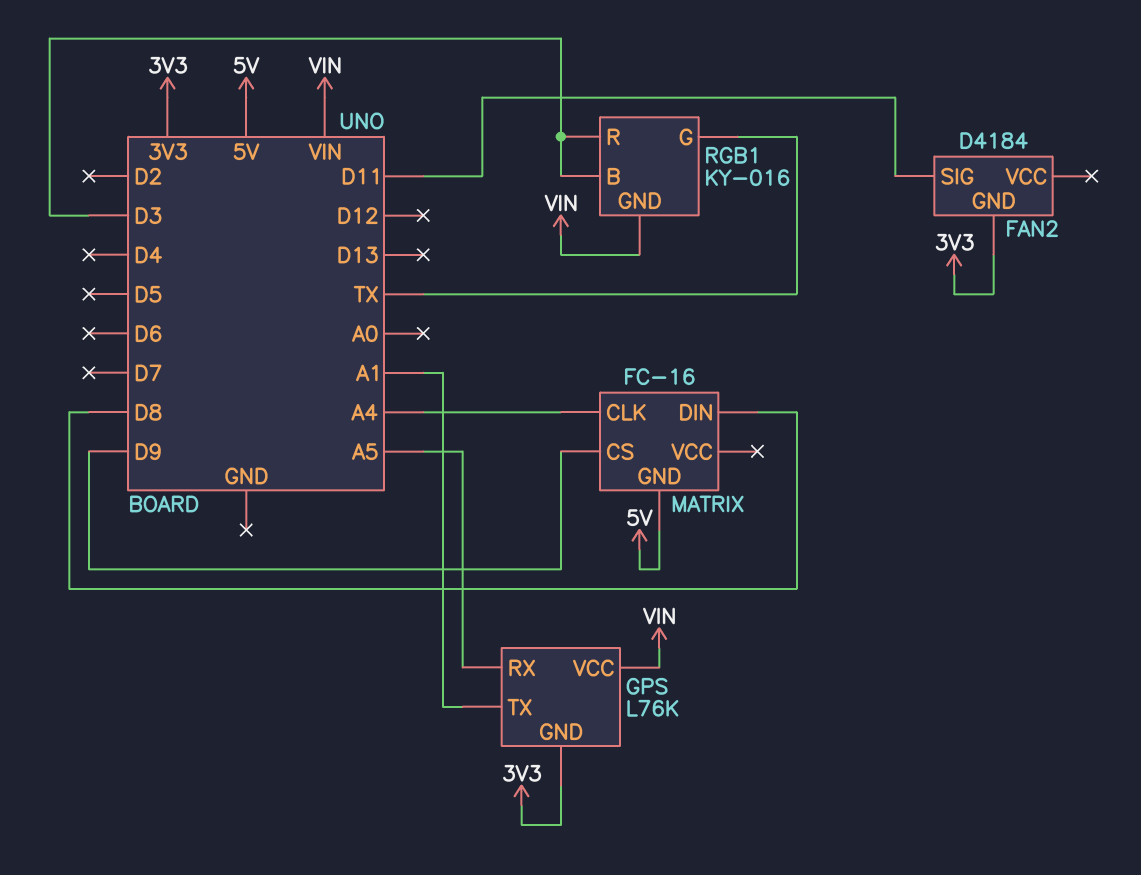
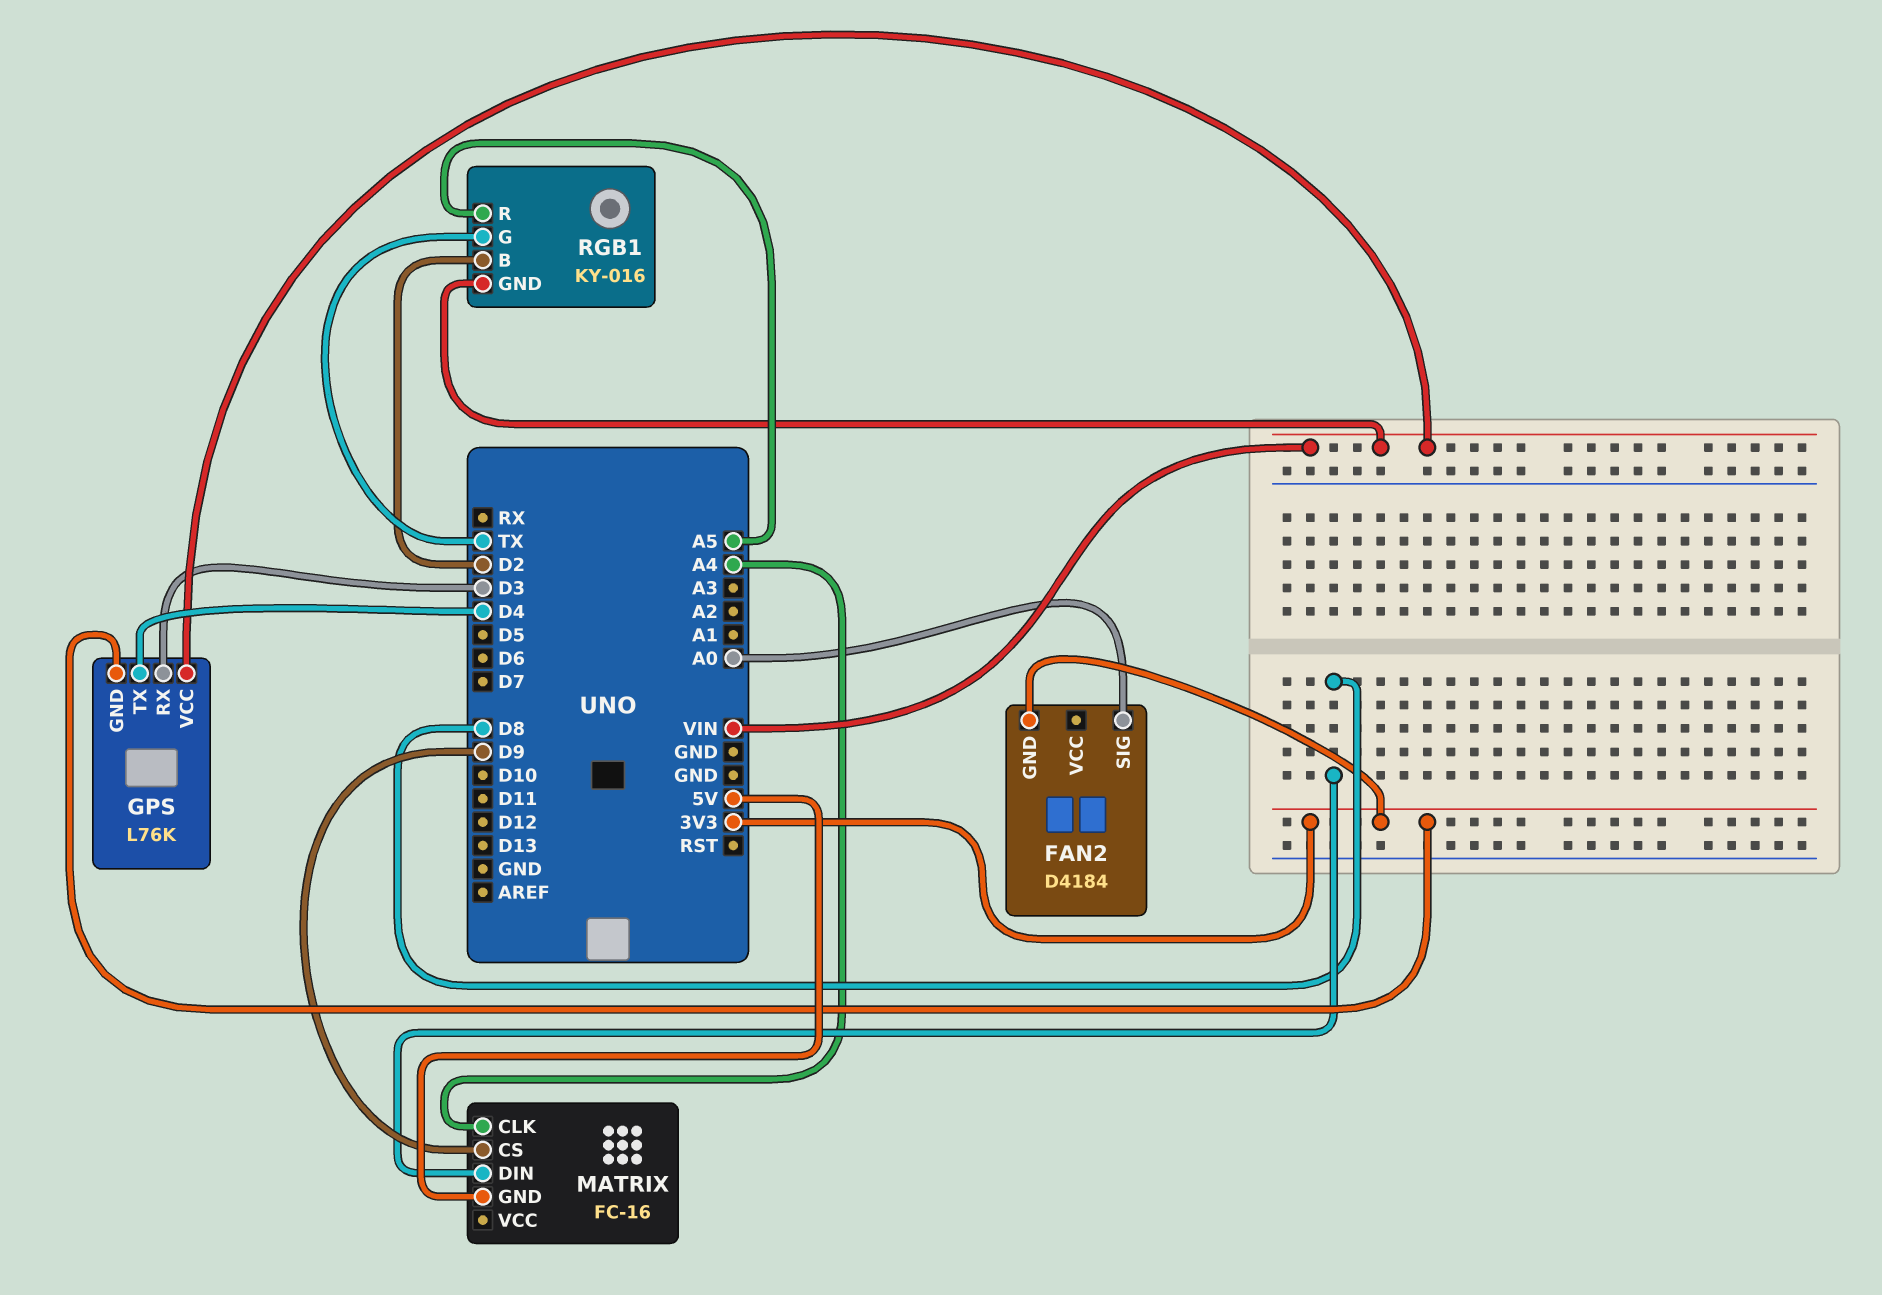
FAN2 pin SIG: D11 -> A0
GPS pin RX: A5 -> D3
GPS pin TX: A1 -> D4
RGB1 pin B: D3 -> D2
RGB1 pin R: D3 -> A5

